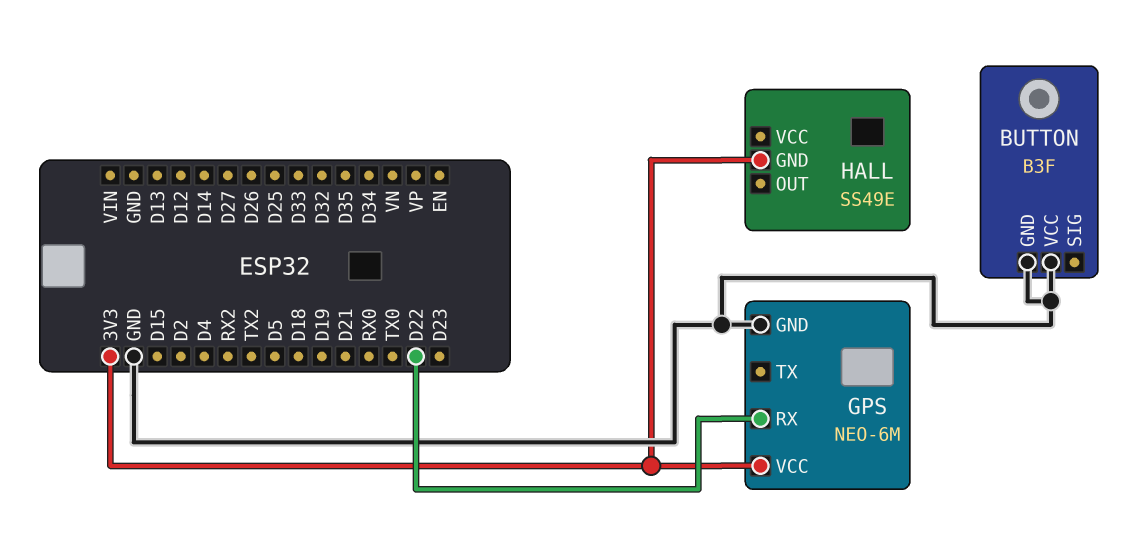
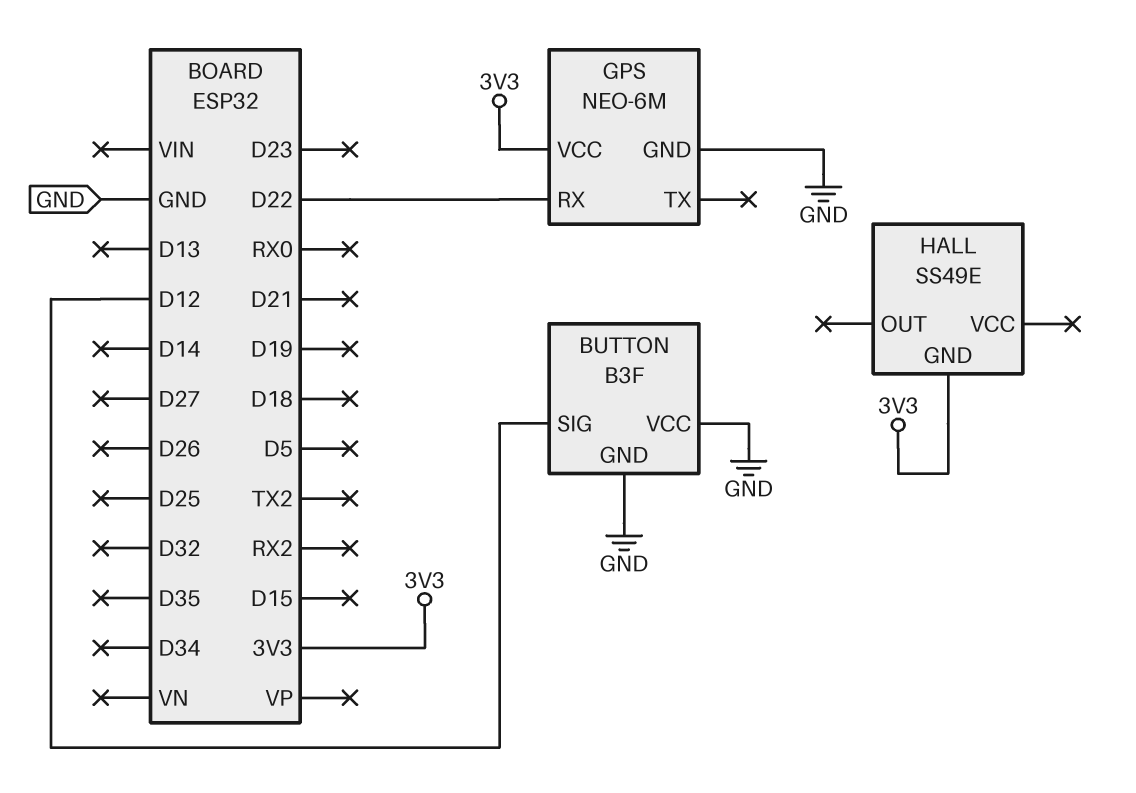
BUTTON pin SIG: none -> D12

